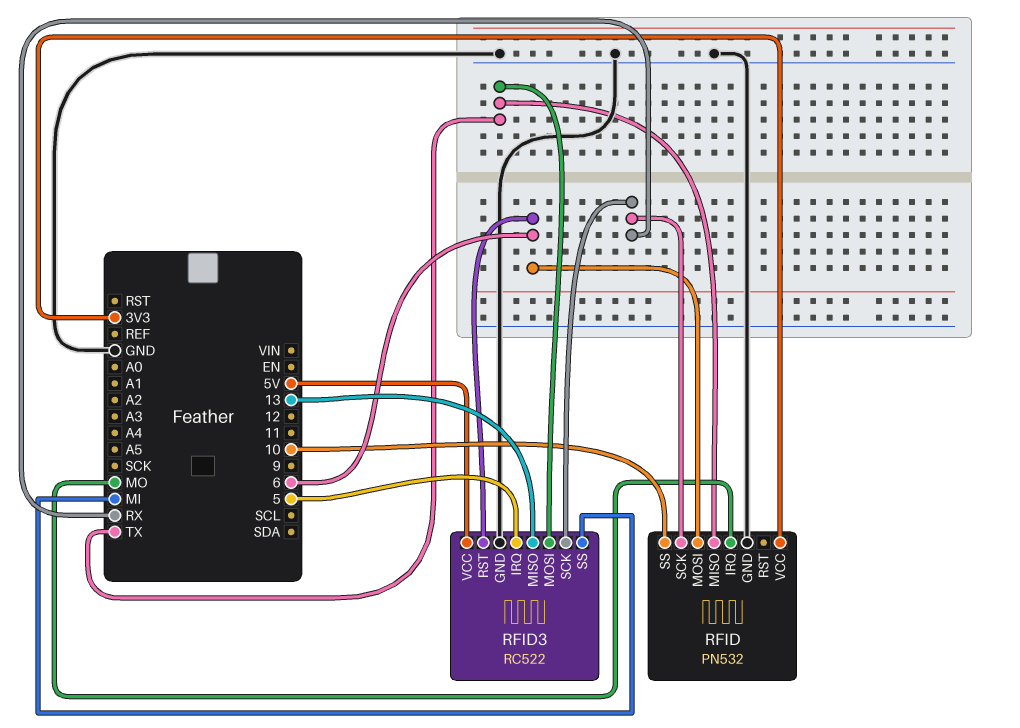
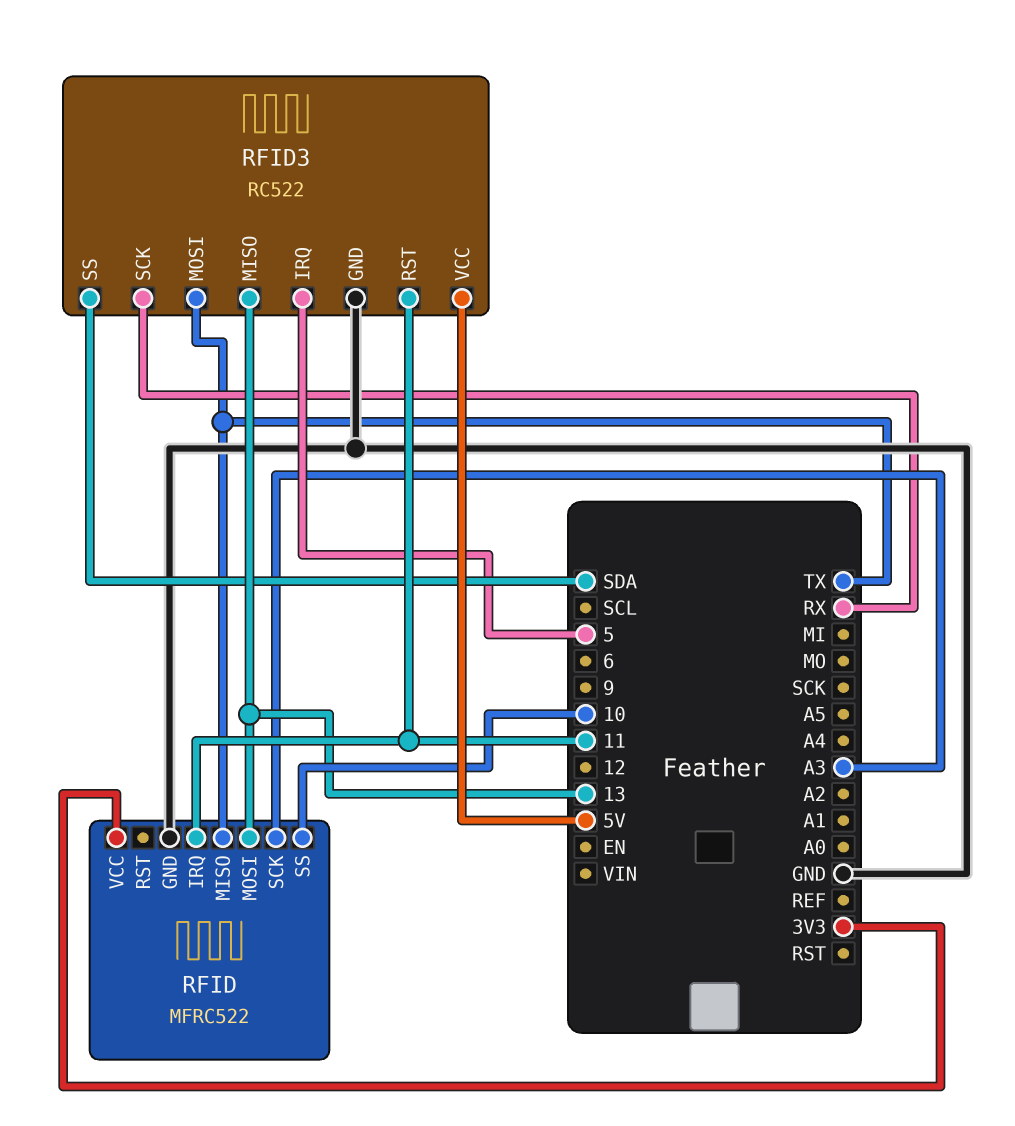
RFID: PN532 -> MFRC522
RFID pin IRQ: MO -> 11
RFID pin MOSI: 6 -> 13
RFID pin SCK: RX -> A3
RFID3 pin RST: 6 -> 11
RFID3 pin SS: MI -> SDA

